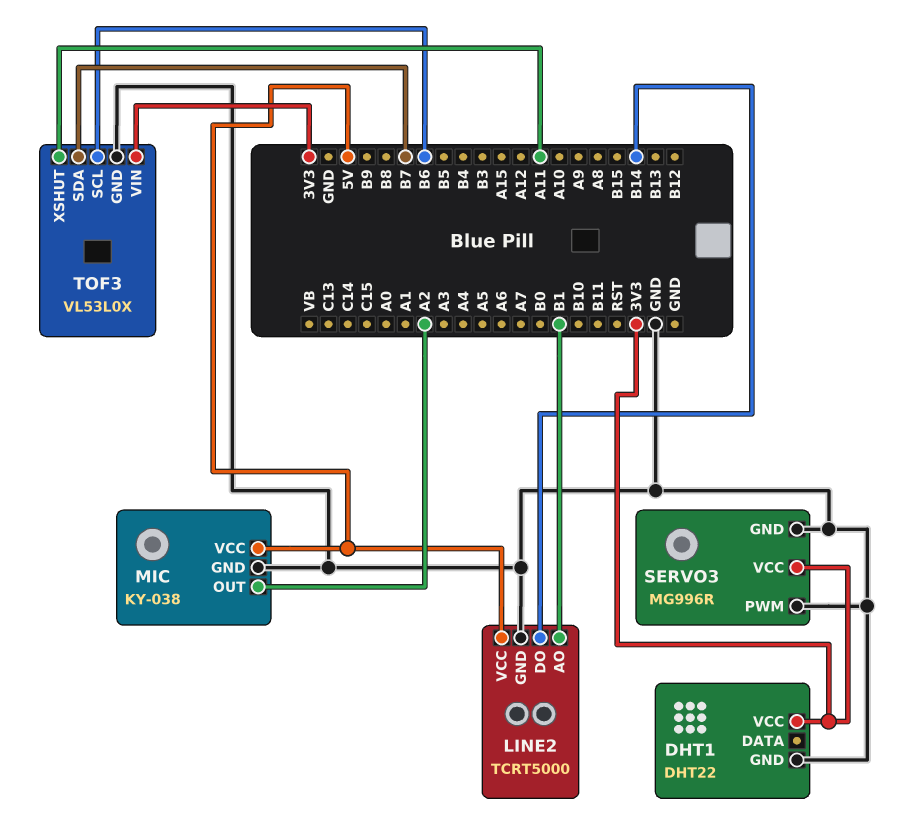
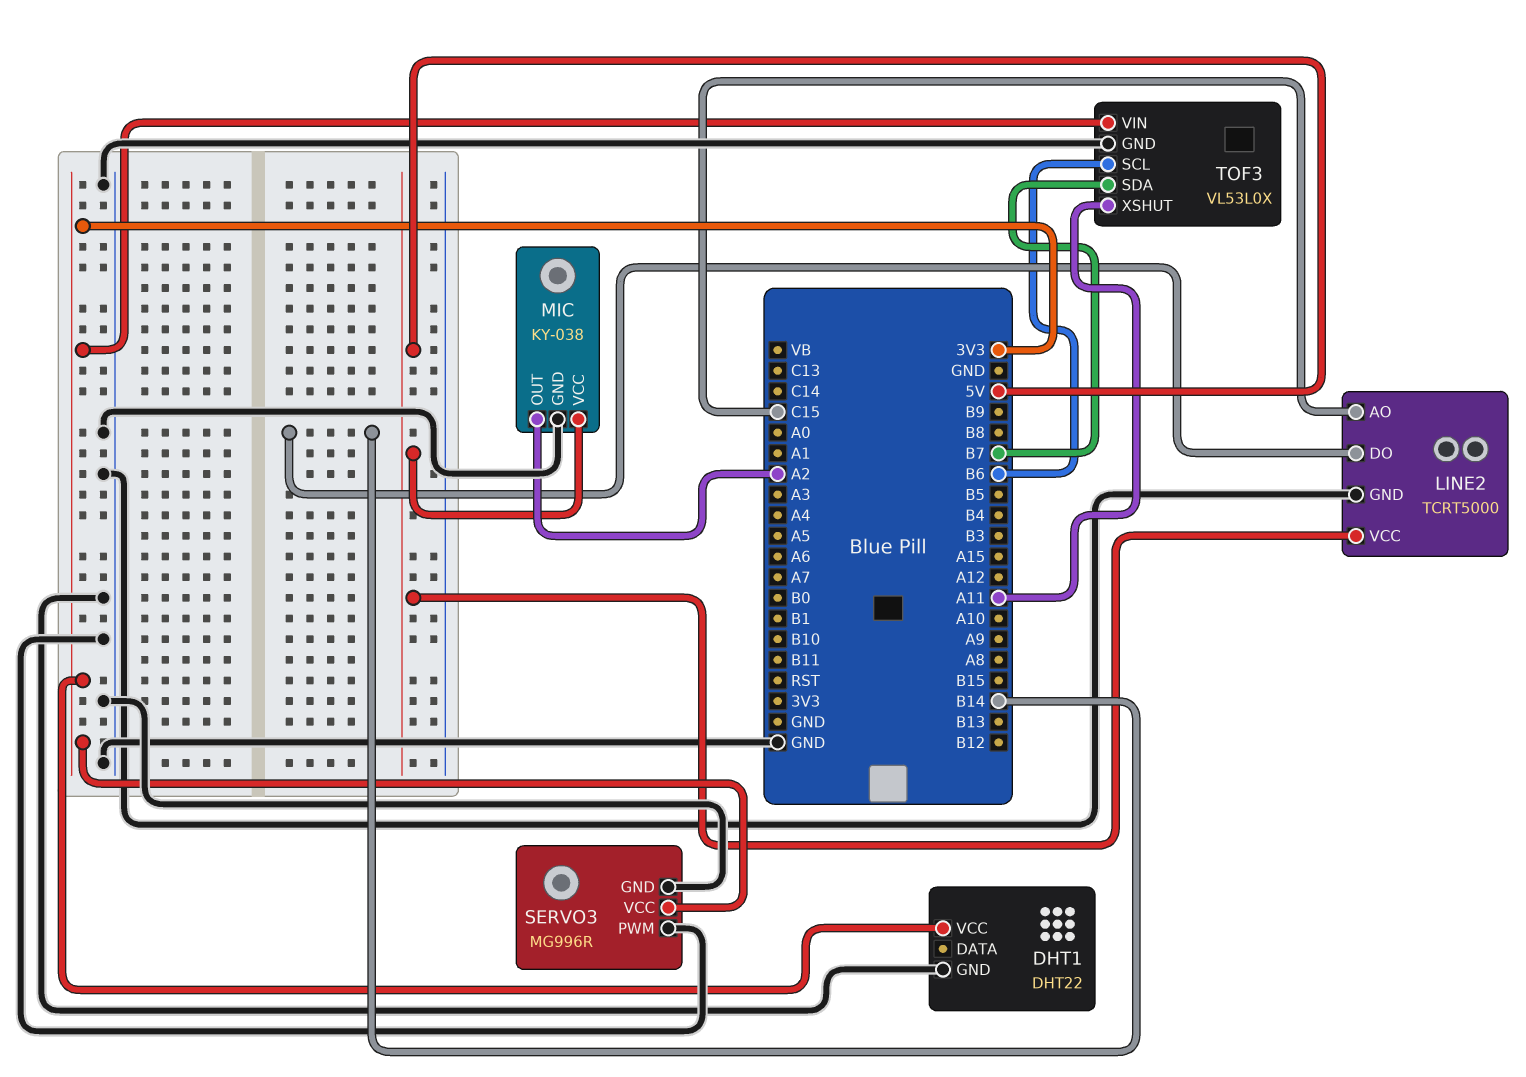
LINE2 pin AO: B1 -> C15

